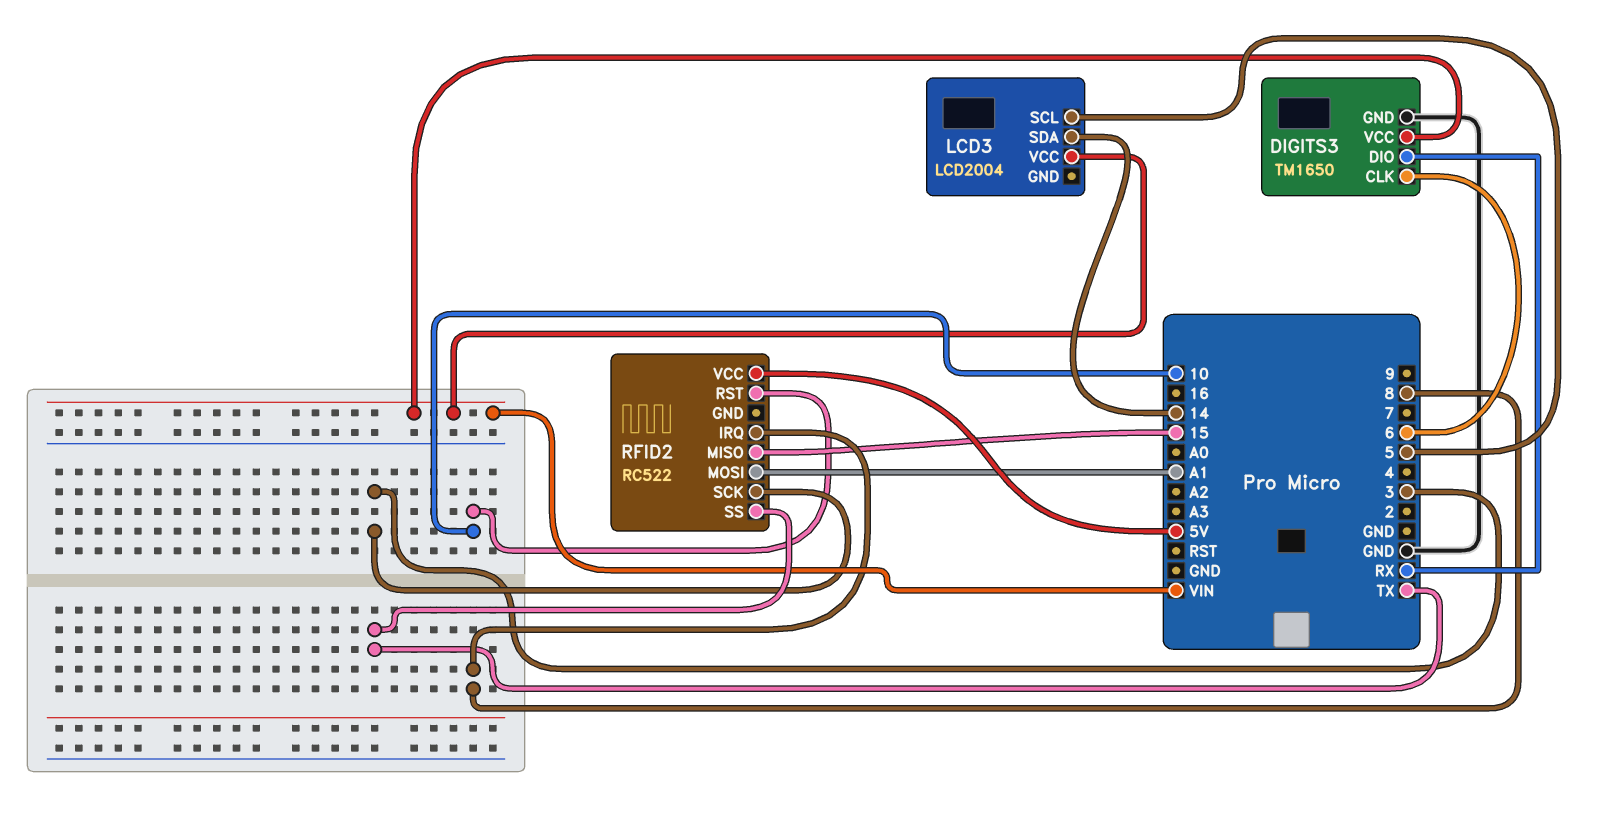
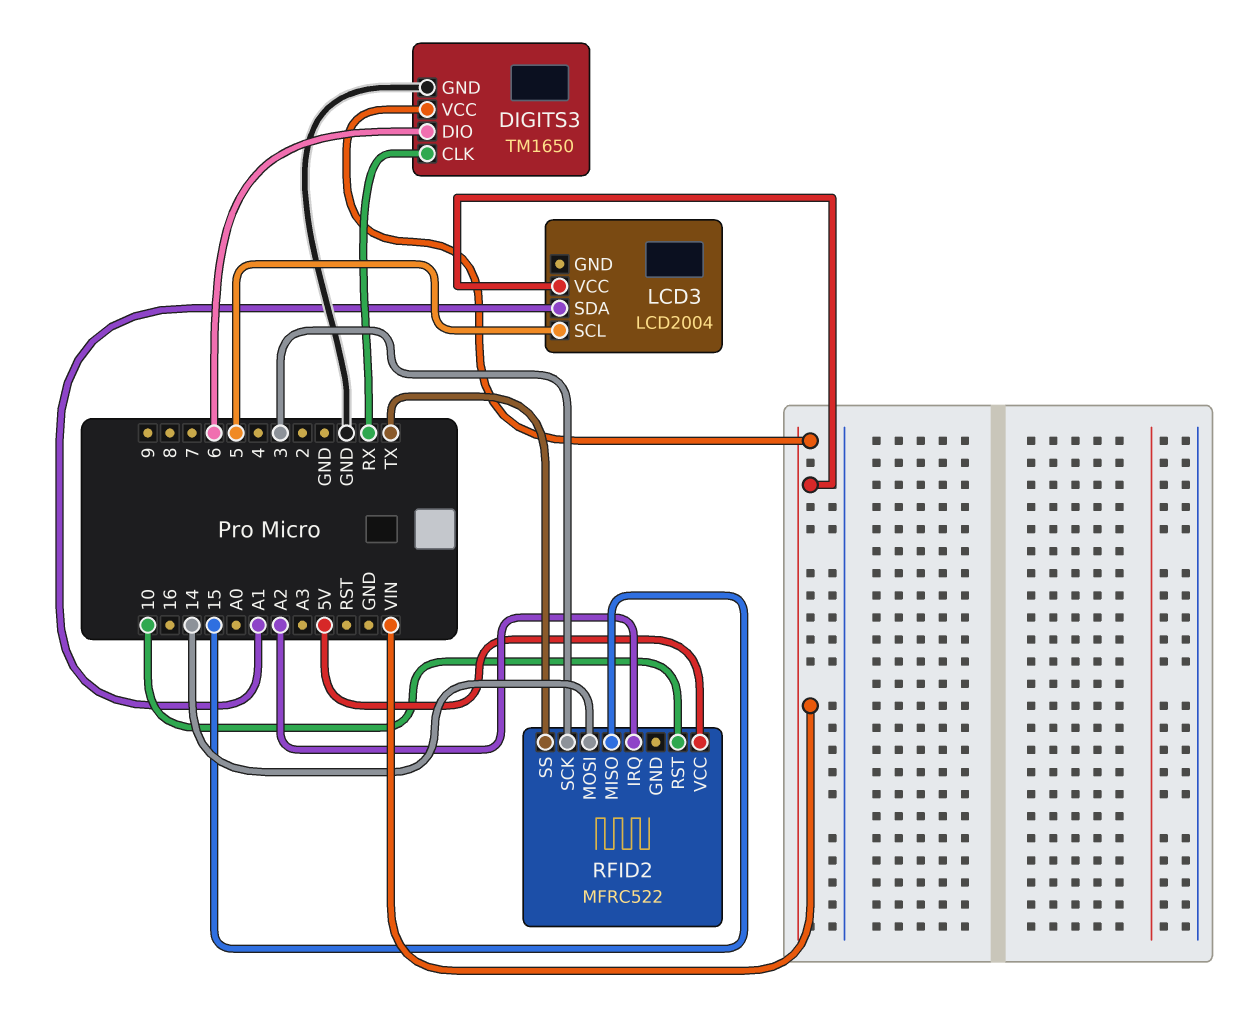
DIGITS3 pin CLK: 6 -> RX
DIGITS3 pin DIO: RX -> 6
LCD3 pin SDA: 14 -> A1
RFID2: RC522 -> MFRC522
RFID2 pin IRQ: 8 -> A2
RFID2 pin MOSI: A1 -> 14

